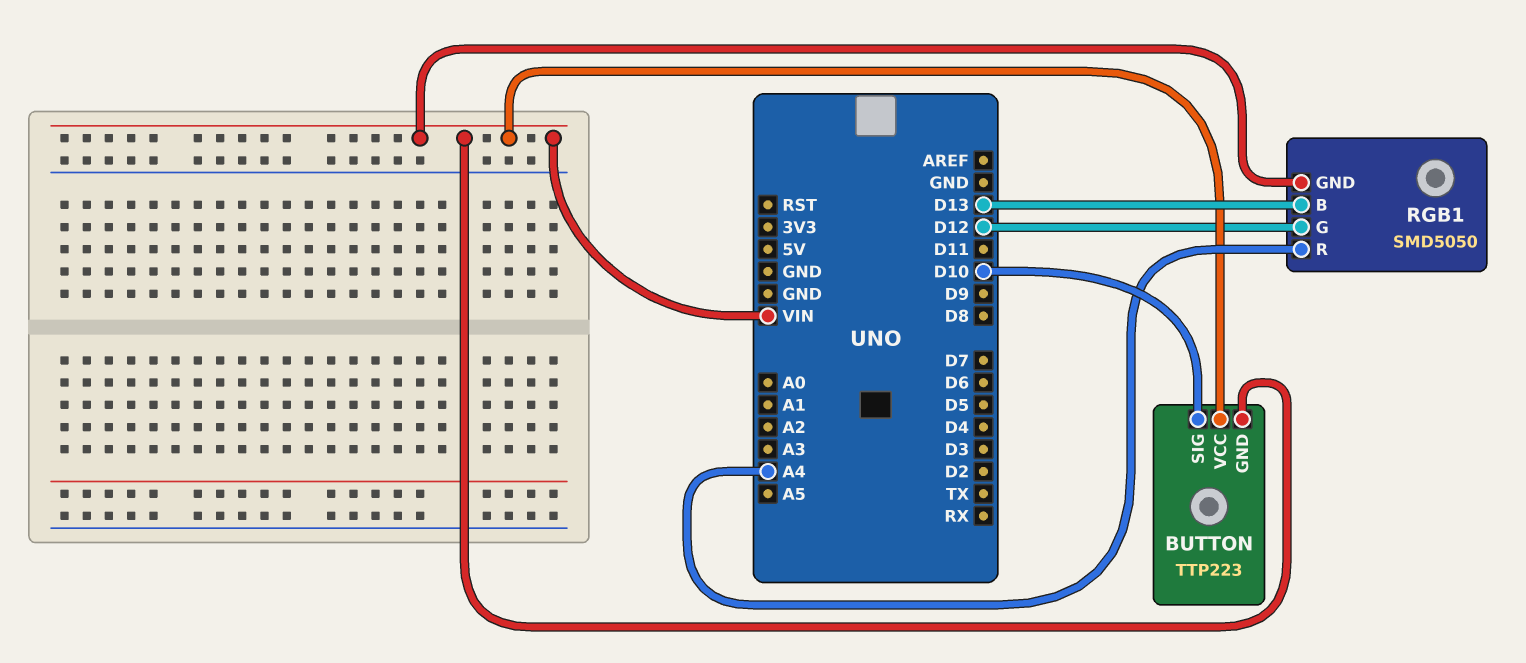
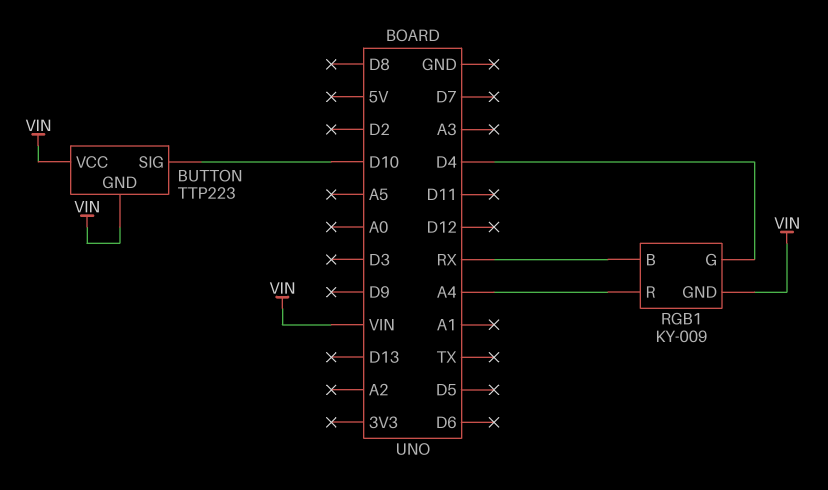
RGB1: SMD5050 -> KY-009
RGB1 pin B: D13 -> RX
RGB1 pin G: D12 -> D4

